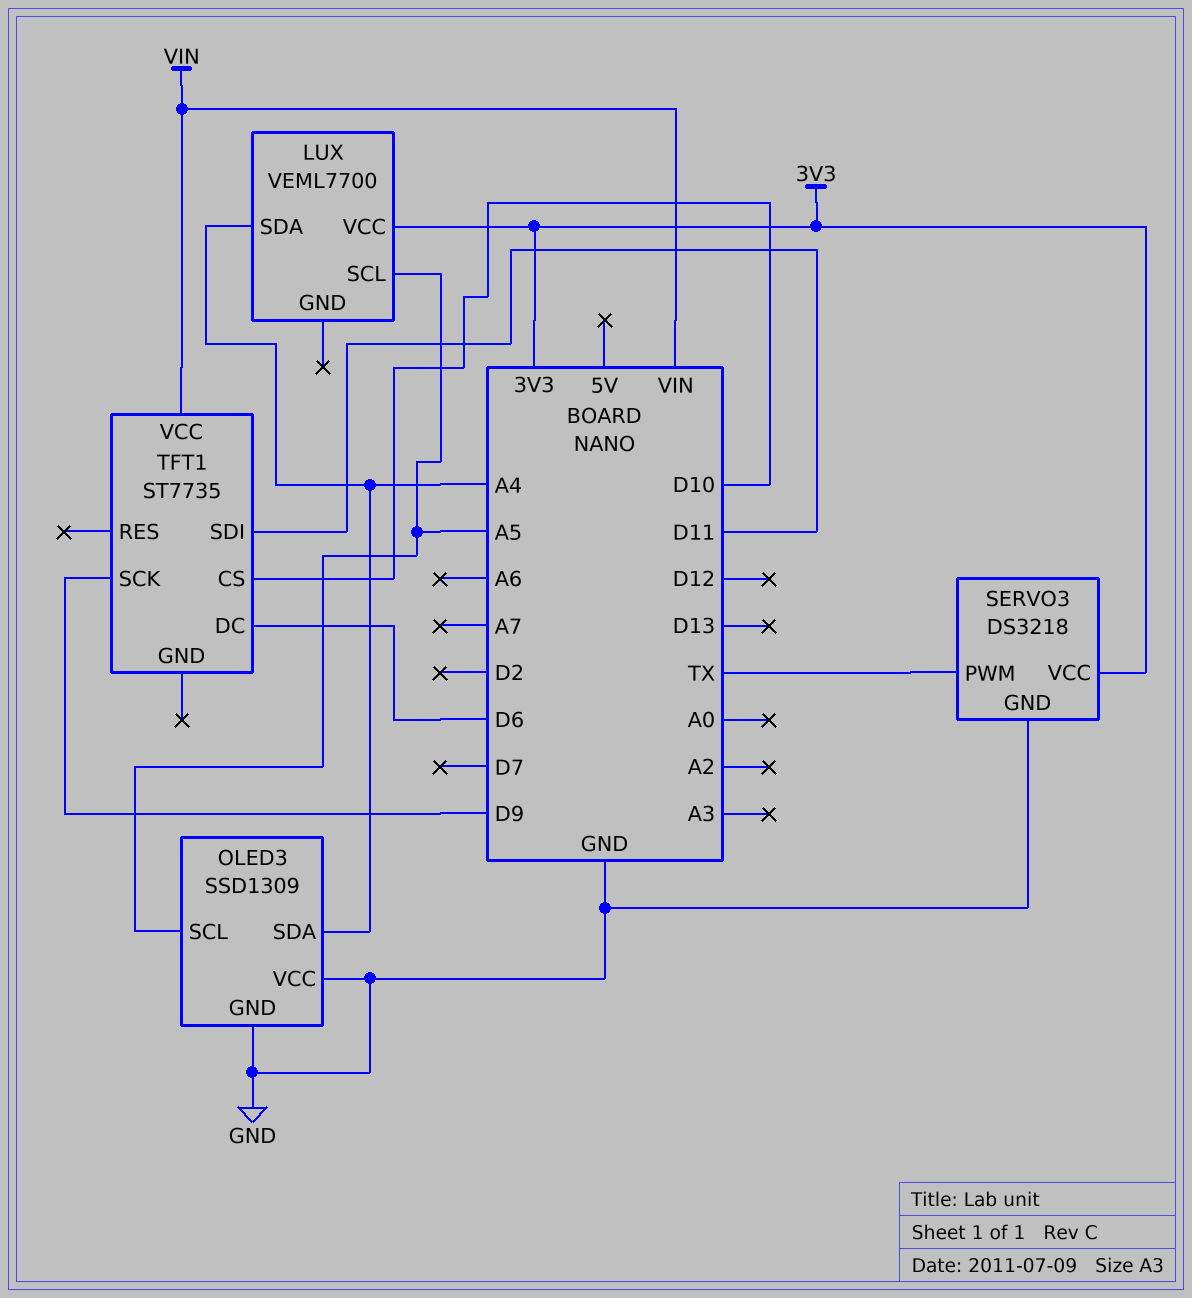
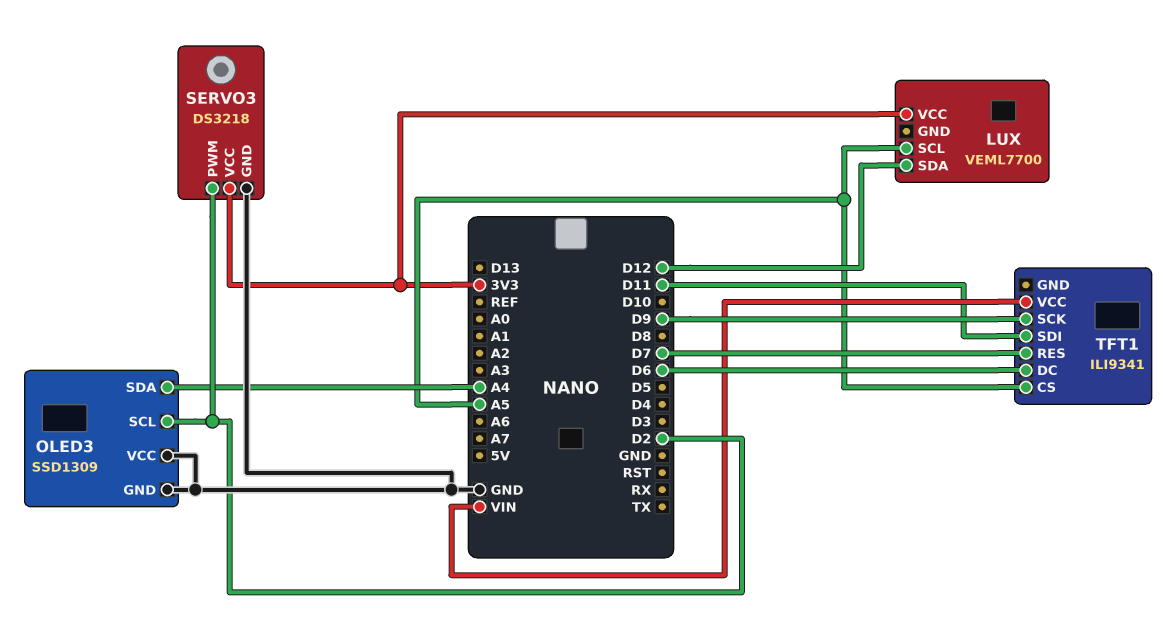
LUX pin SDA: A4 -> D12
OLED3 pin SCL: A5 -> D2
SERVO3 pin PWM: TX -> D2
TFT1: ST7735 -> ILI9341
TFT1 pin CS: D10 -> A5
TFT1 pin RES: none -> D7

